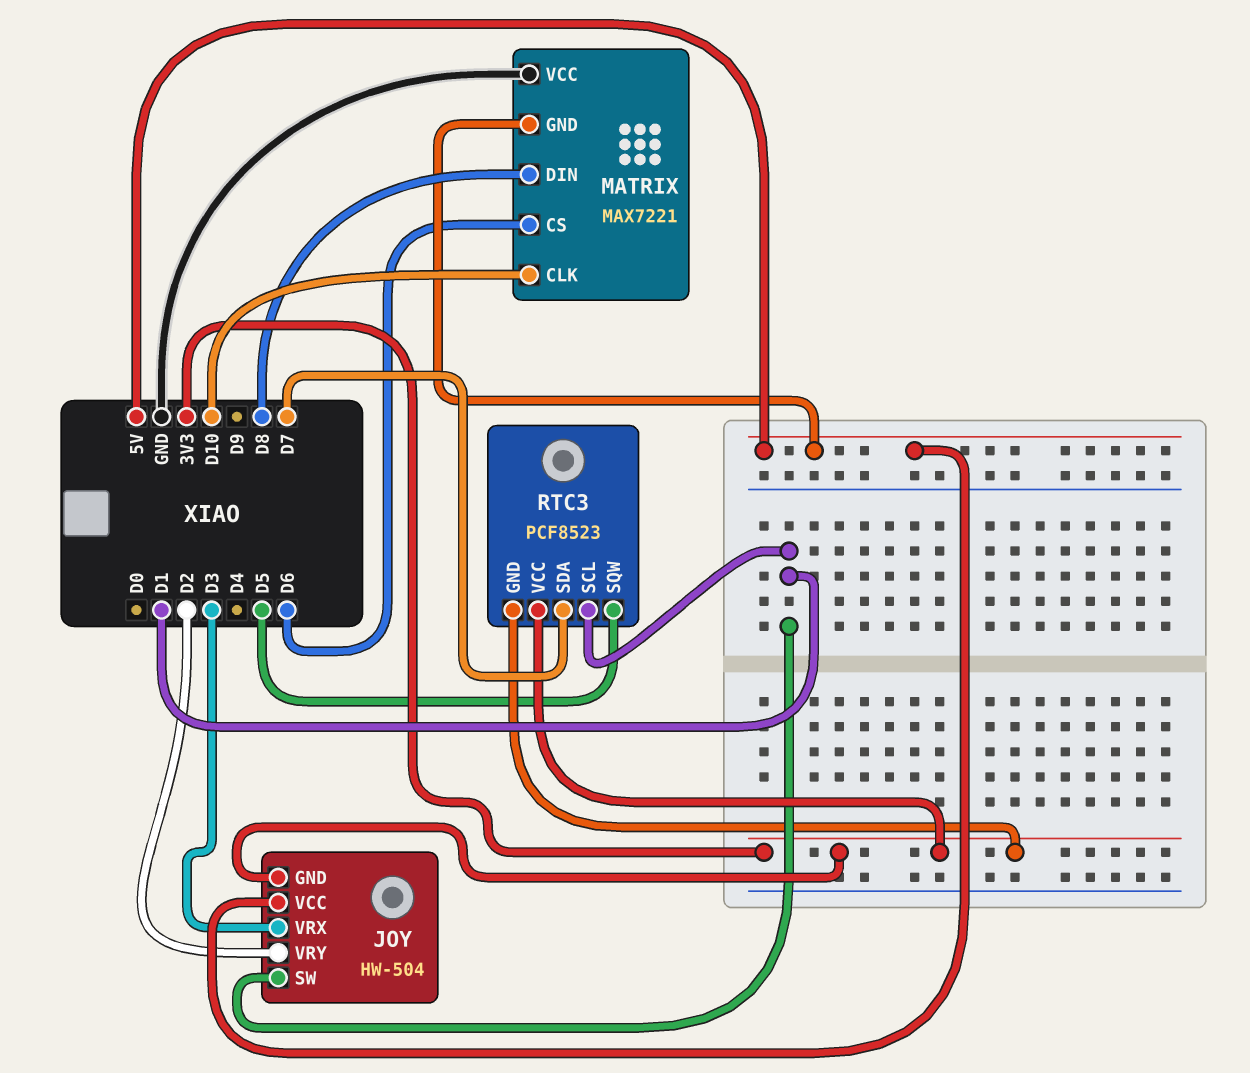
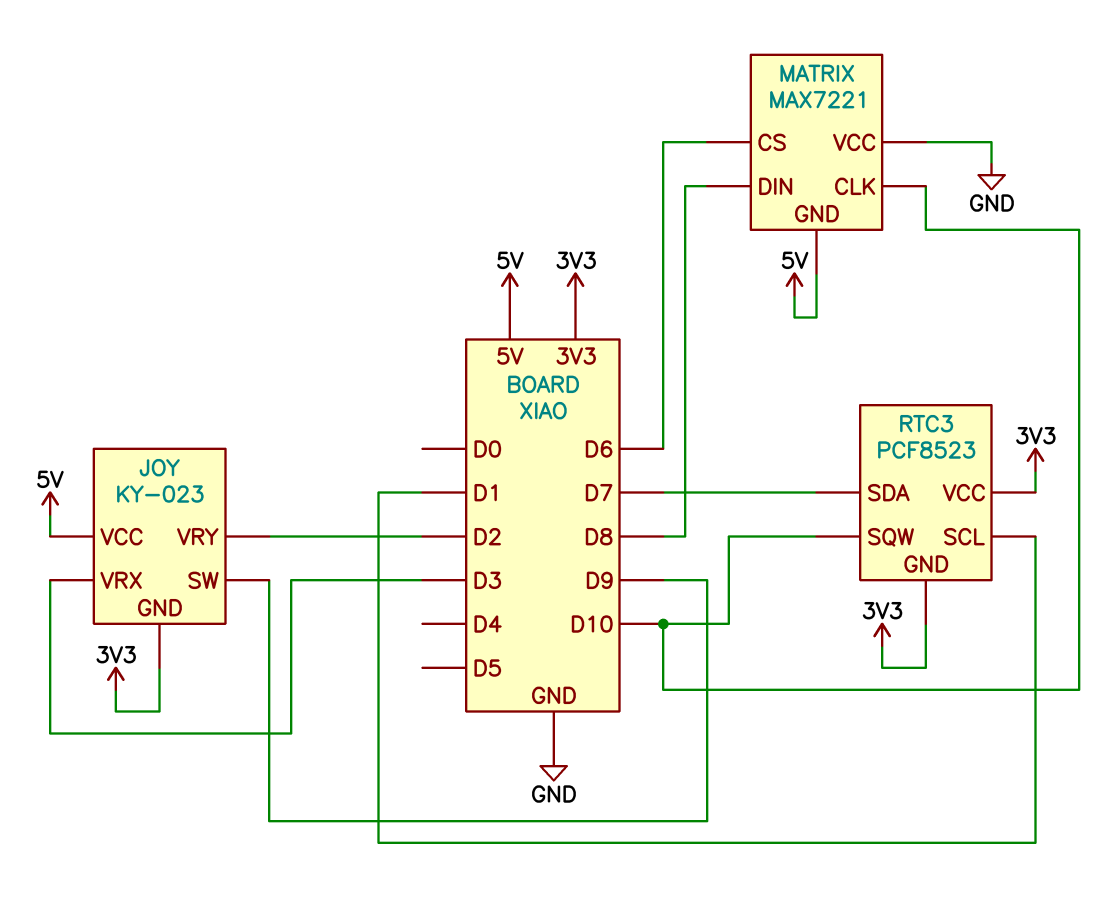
JOY: HW-504 -> KY-023
JOY pin SW: D1 -> D9
RTC3 pin SQW: D5 -> D10

